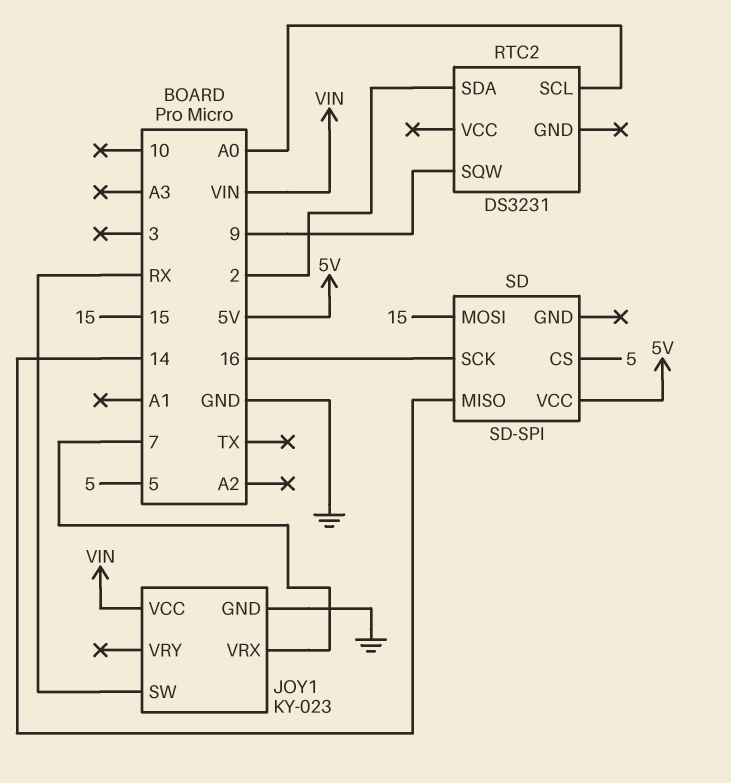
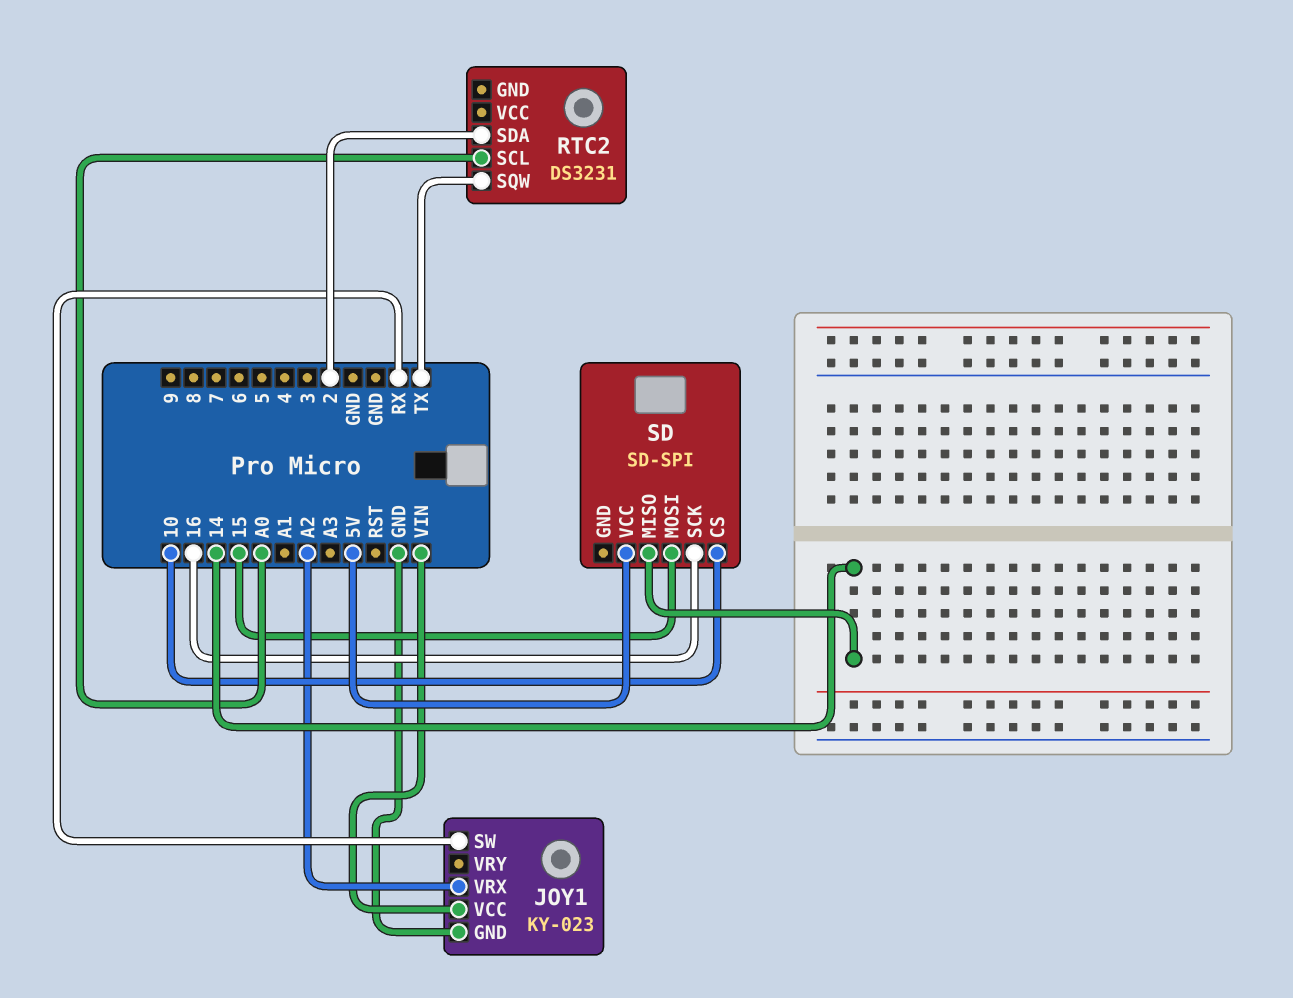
JOY1 pin VRX: 7 -> A2
RTC2 pin SQW: 9 -> TX
SD pin CS: 5 -> 10

